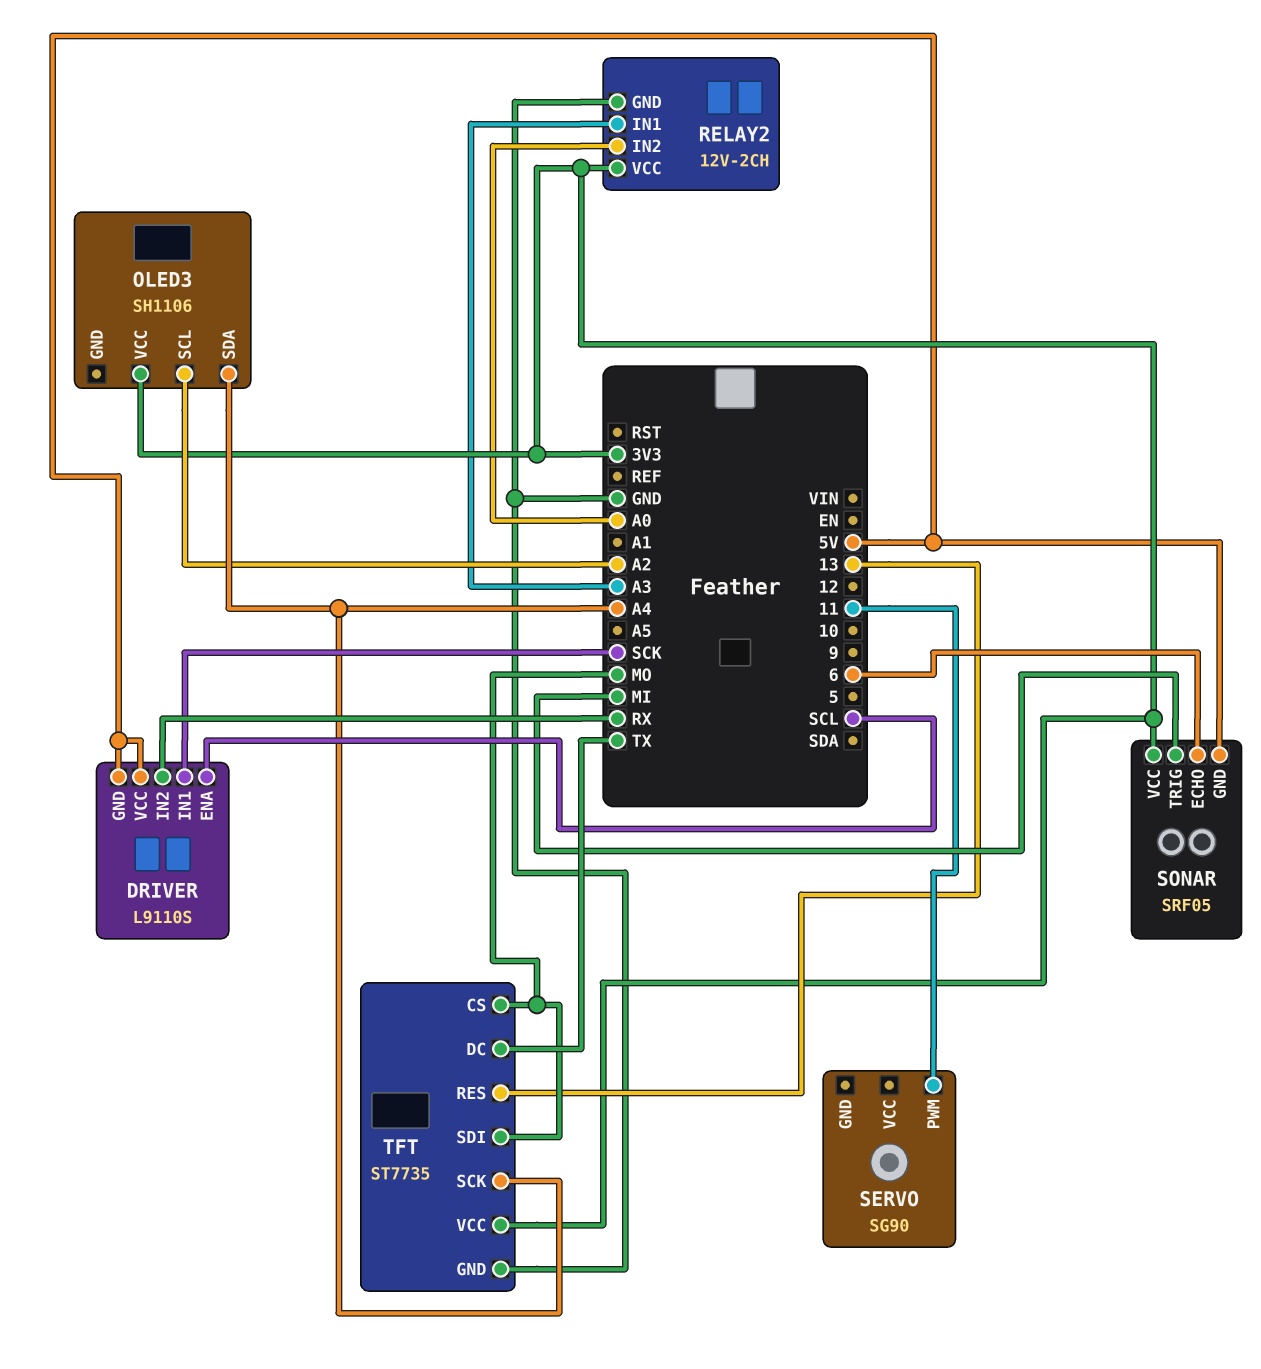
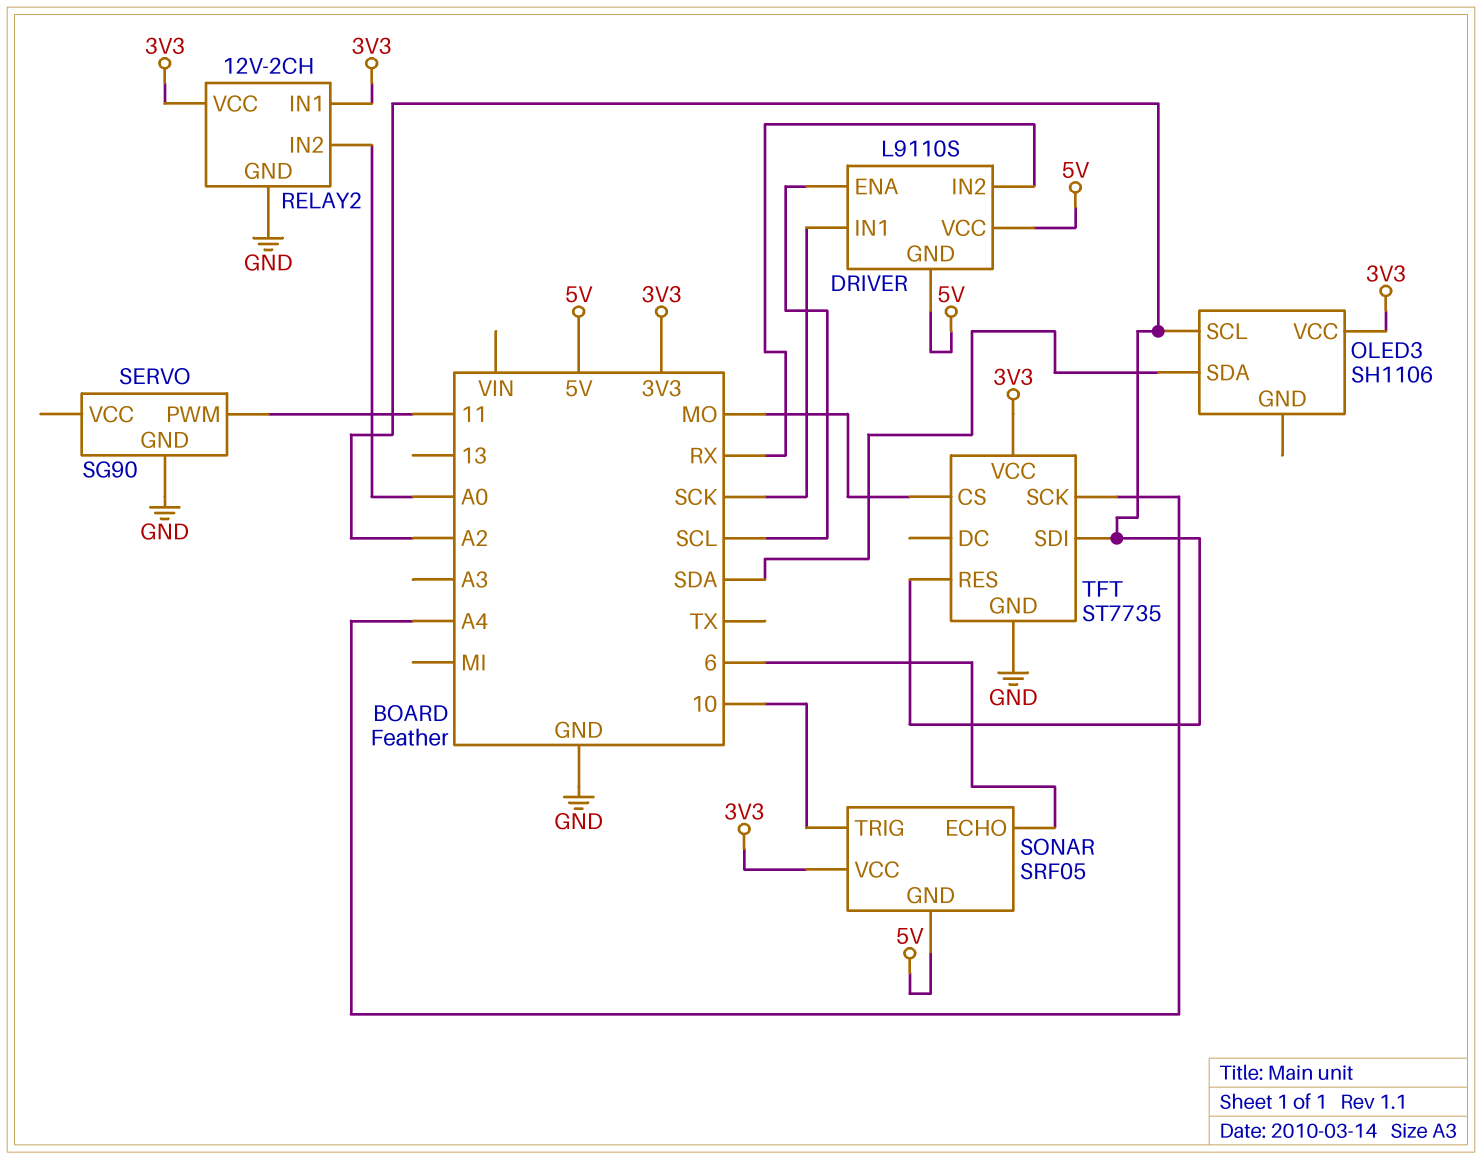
OLED3 pin SDA: A4 -> SDA
RELAY2 pin IN1: A3 -> 3V3
SERVO pin GND: none -> GND
SONAR pin TRIG: MI -> 10
TFT pin DC: TX -> none
TFT pin RES: 13 -> A2
TFT pin SDI: MO -> A2

